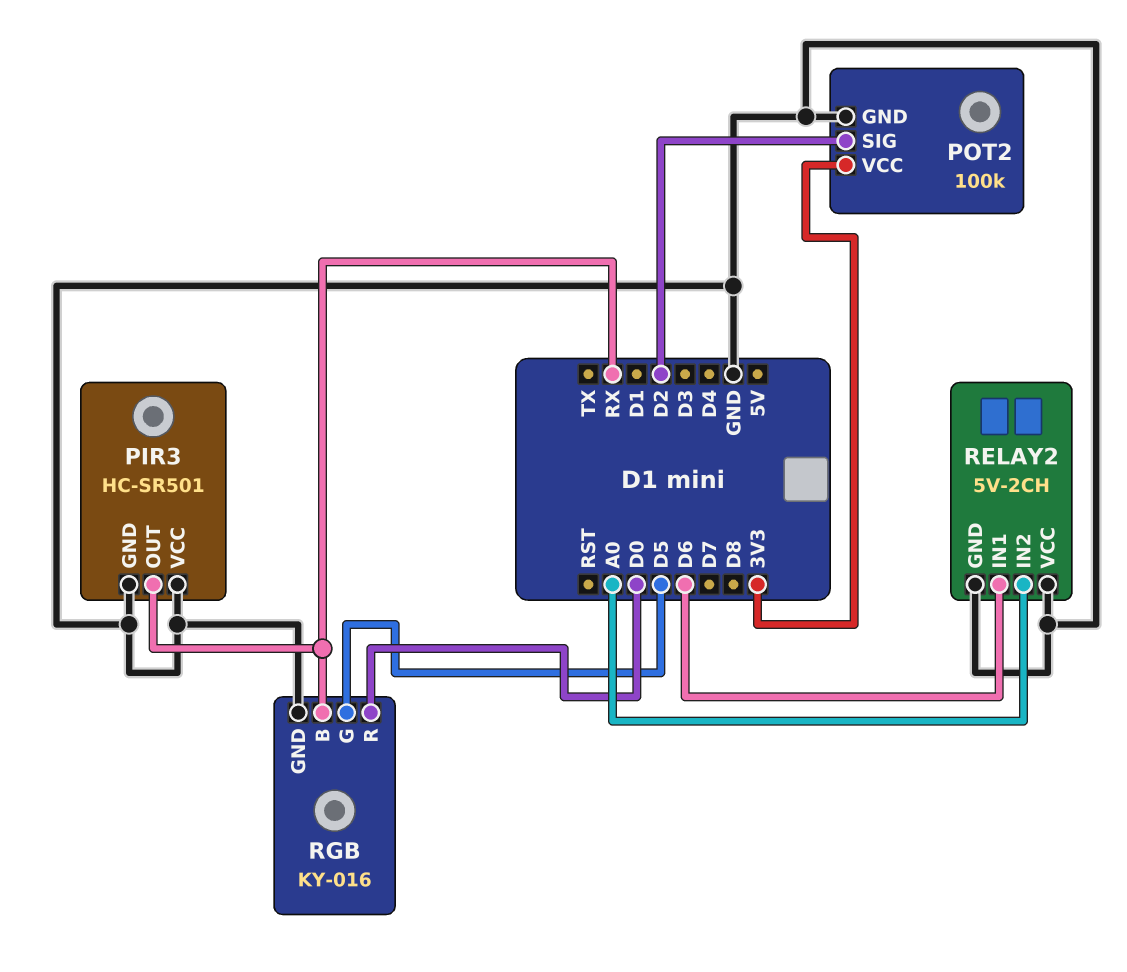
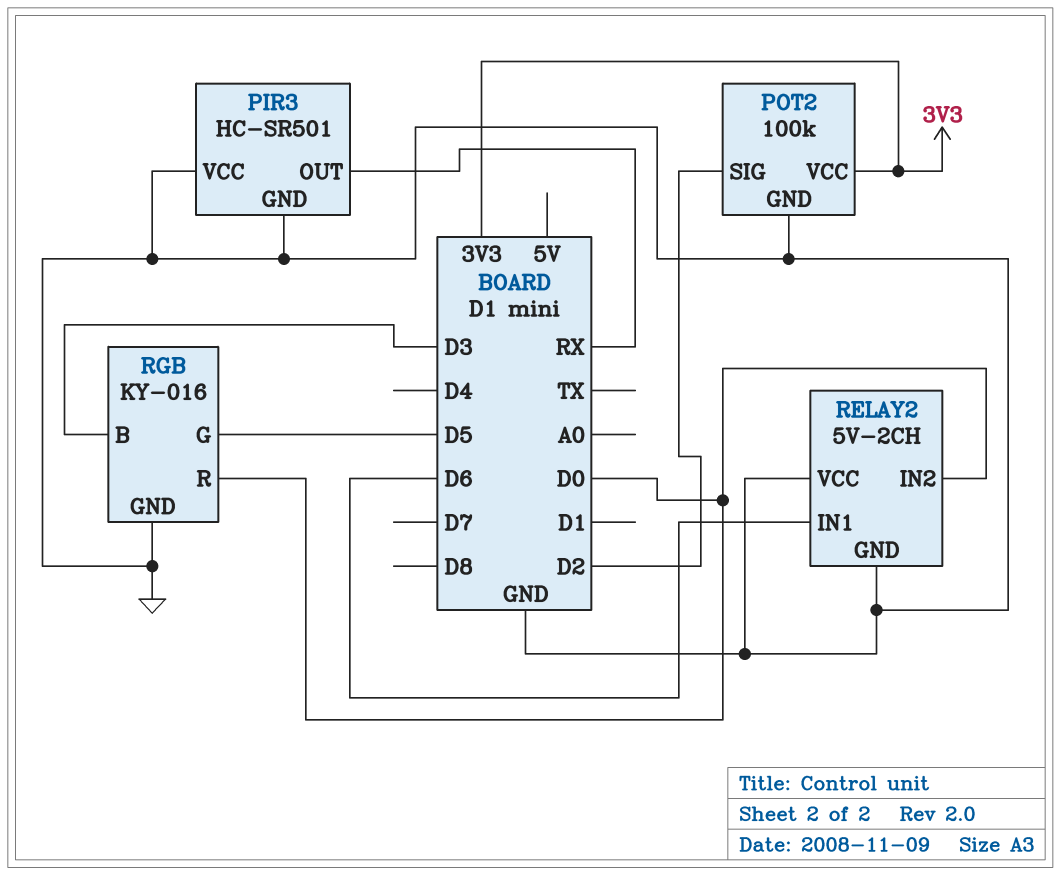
RELAY2 pin IN2: A0 -> D0
RGB pin B: RX -> D3

